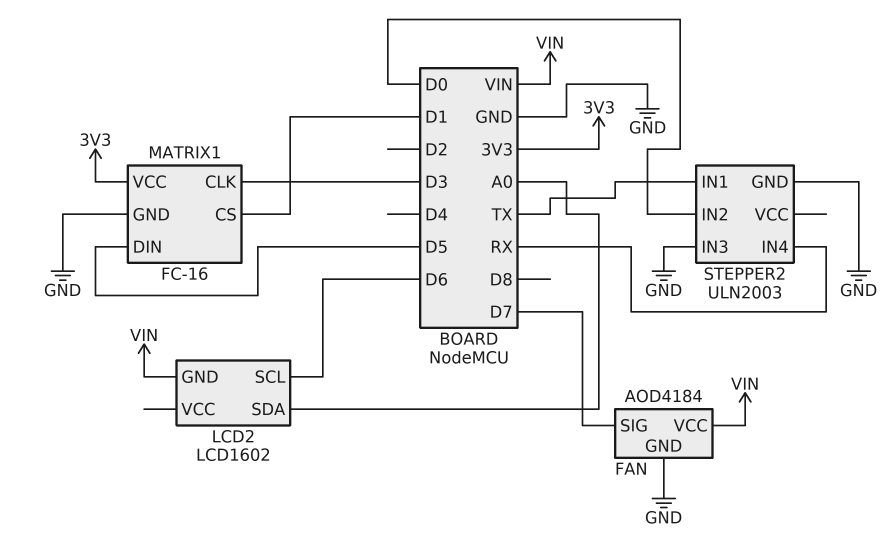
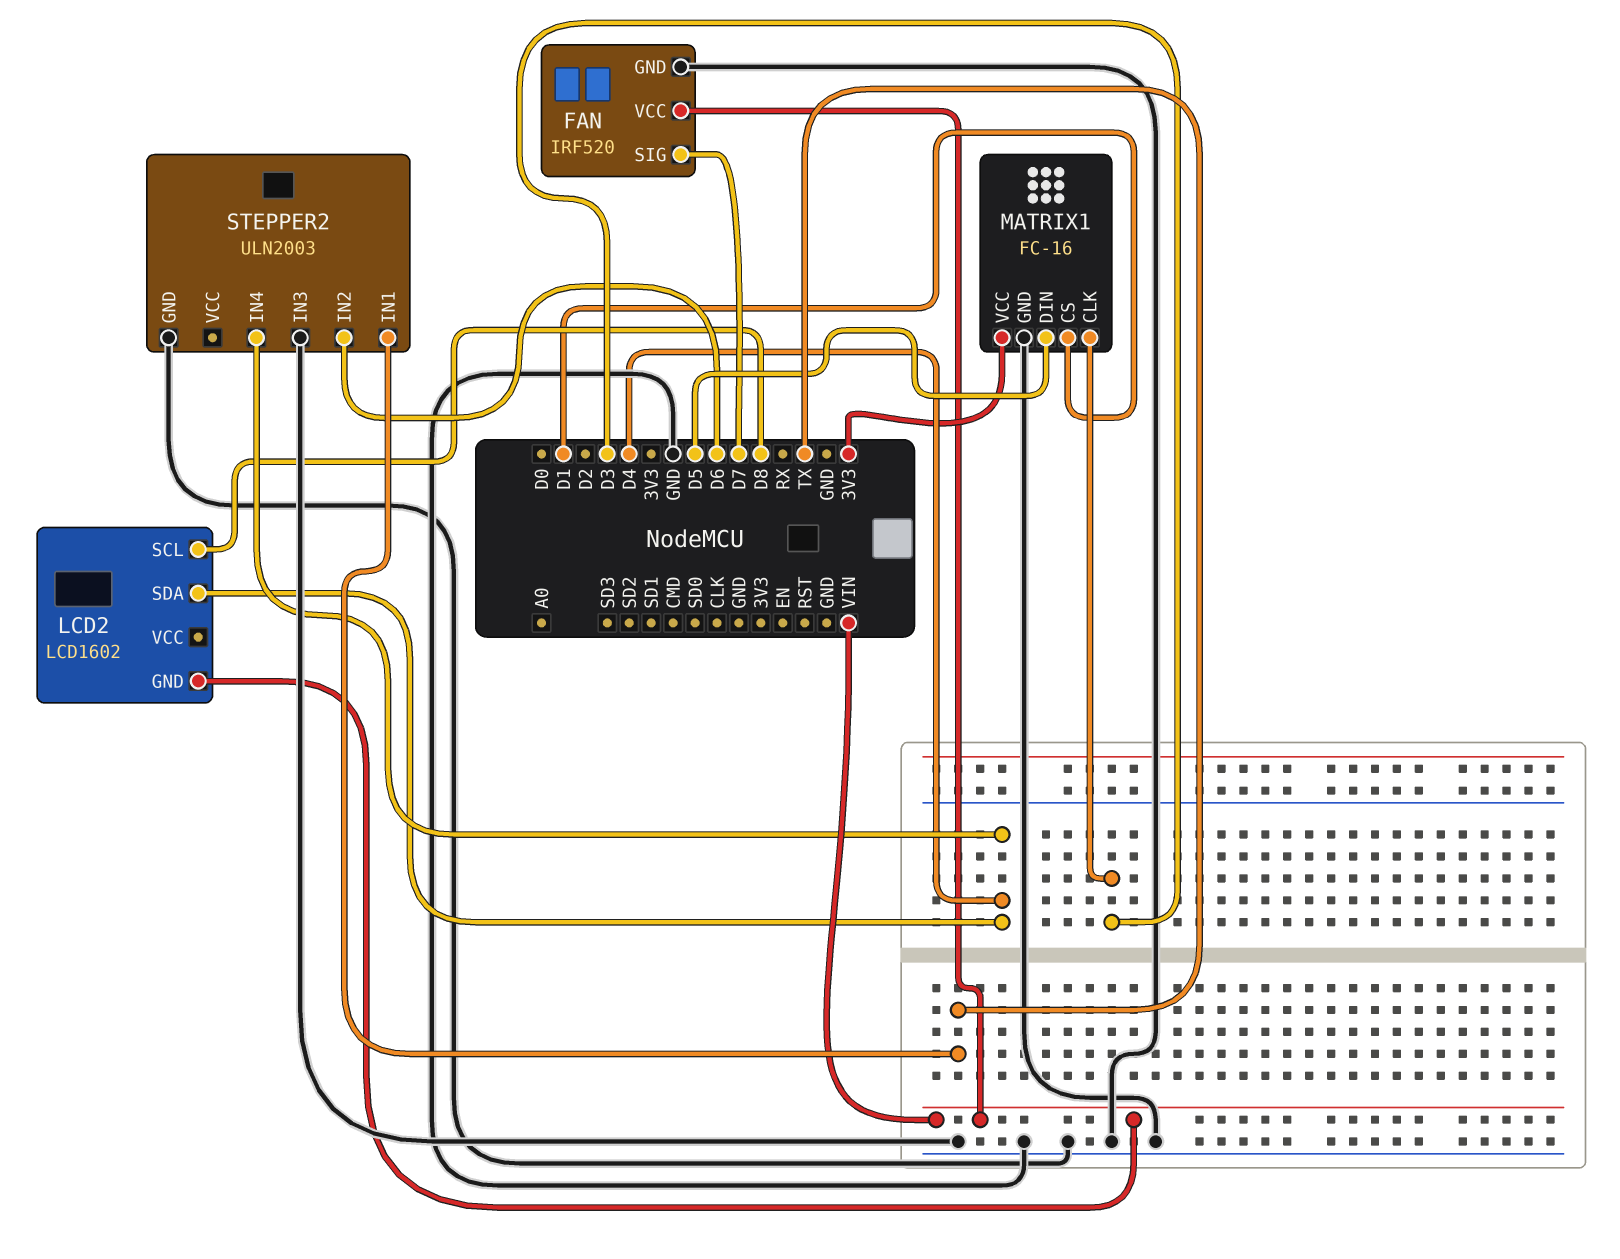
FAN: AOD4184 -> IRF520
LCD2 pin SCL: D6 -> D8
LCD2 pin SDA: A0 -> D4
STEPPER2 pin IN2: D0 -> D6
STEPPER2 pin IN4: RX -> D4

